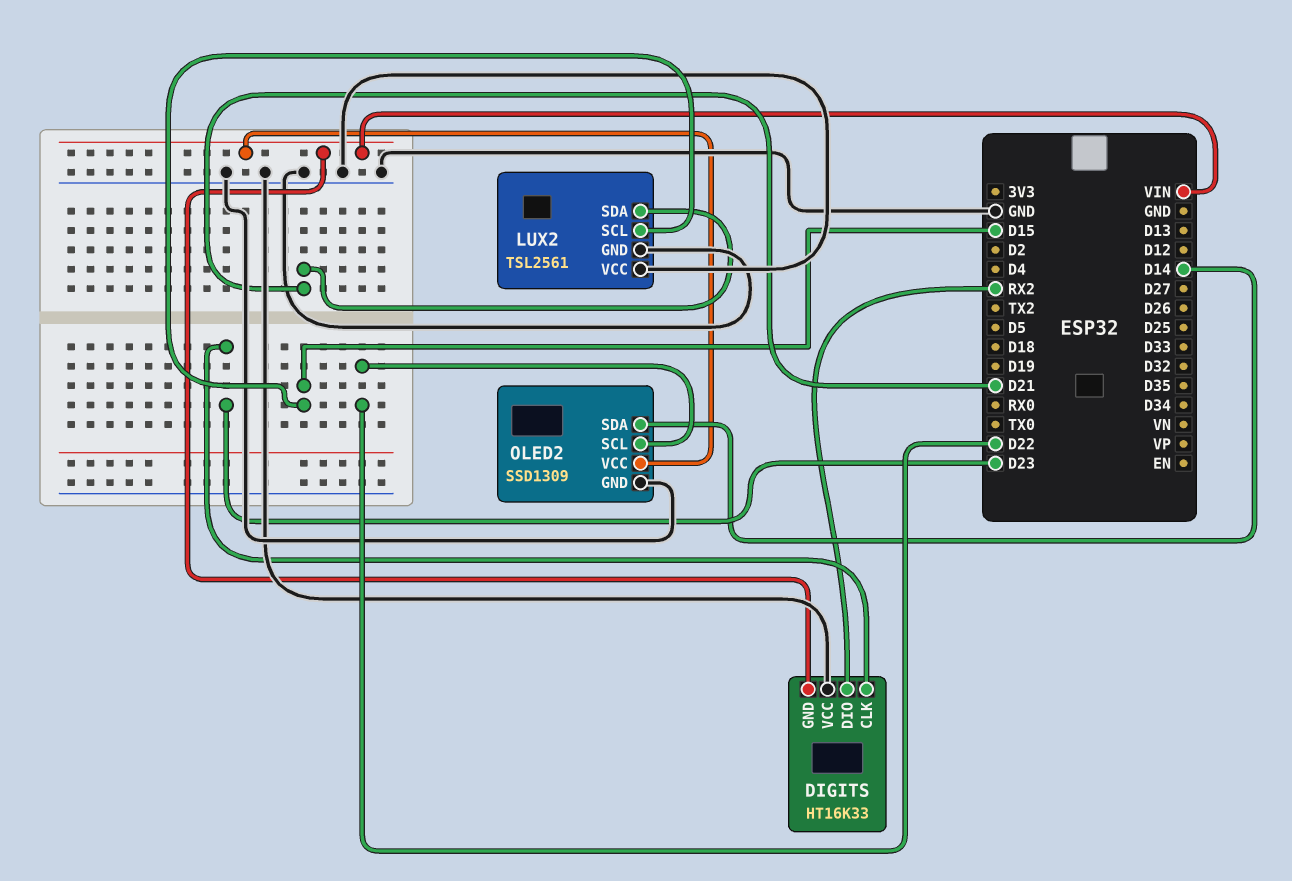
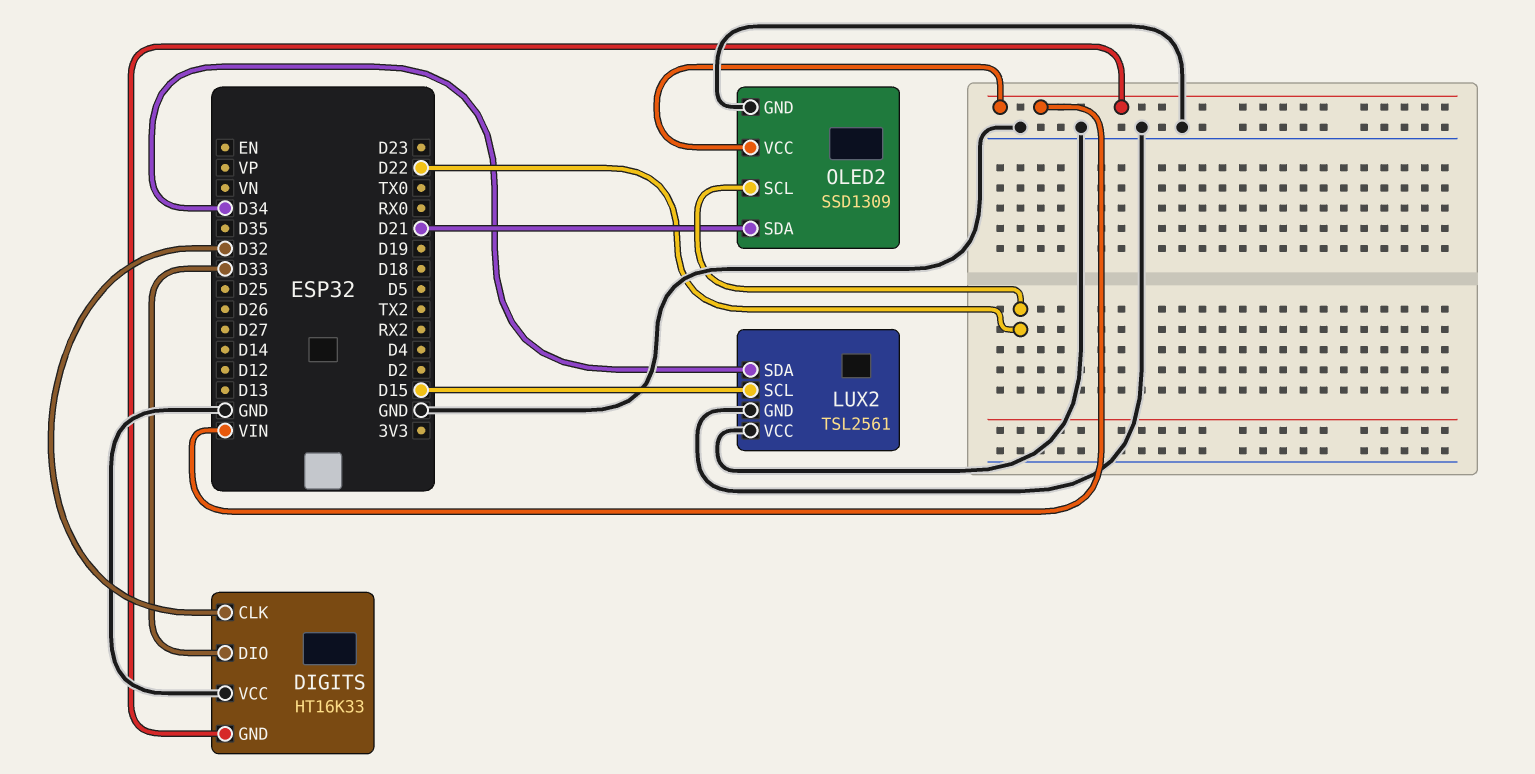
DIGITS pin CLK: D23 -> D32
DIGITS pin DIO: RX2 -> D33
LUX2 pin SDA: D21 -> D34
OLED2 pin SDA: D14 -> D21

